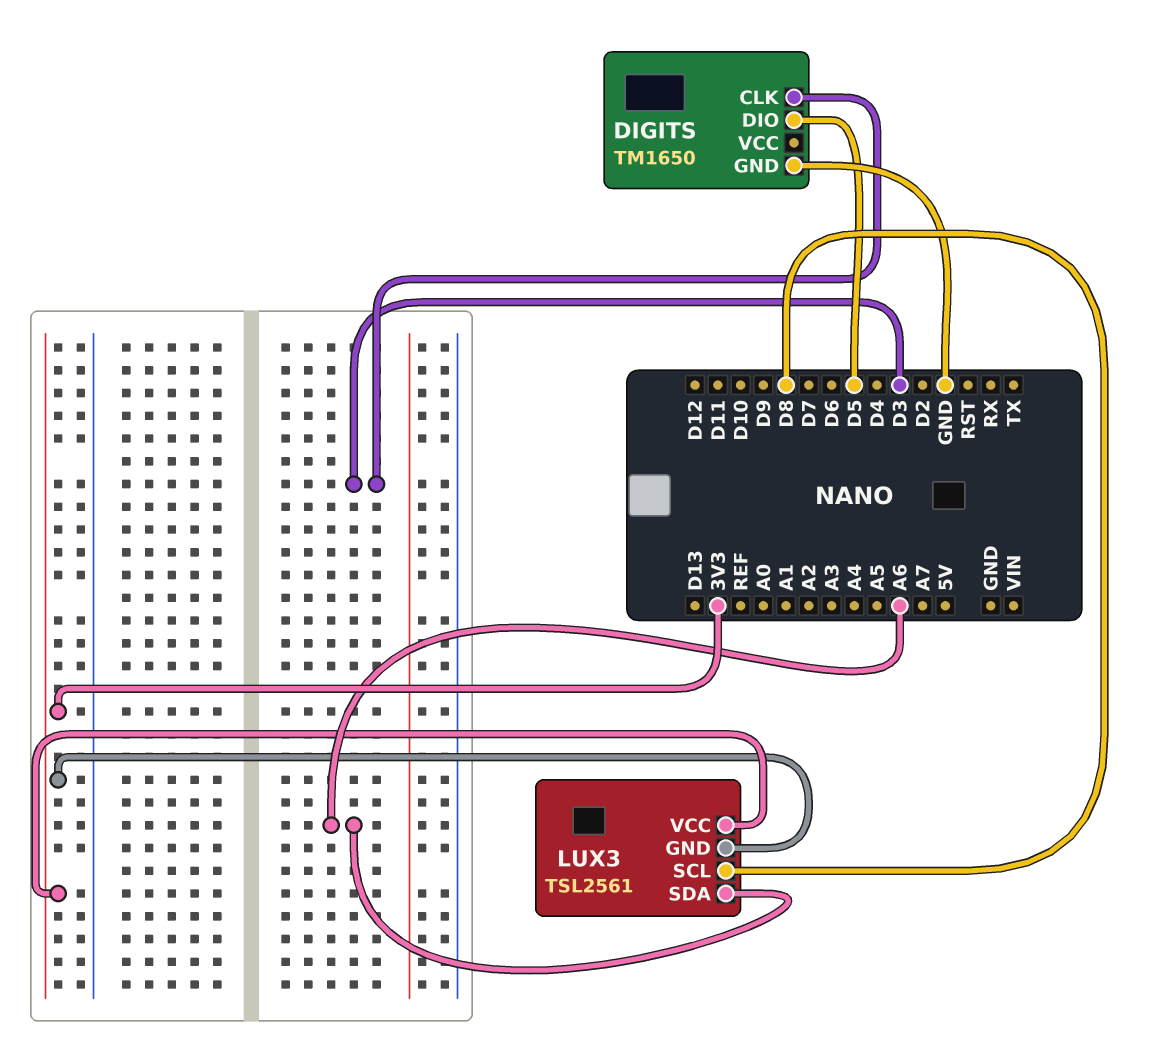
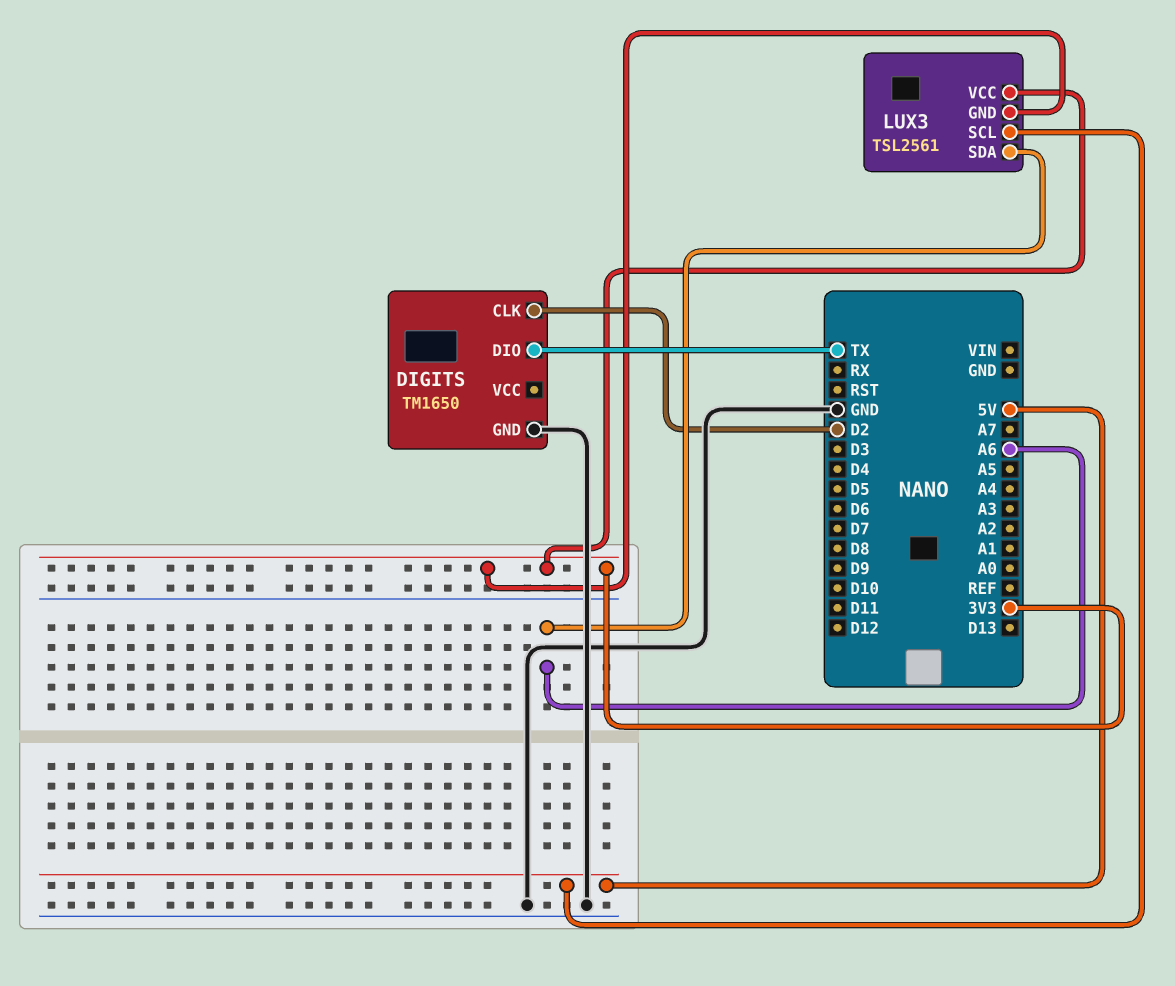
DIGITS pin CLK: D3 -> D2
DIGITS pin DIO: D5 -> TX
LUX3 pin SCL: D8 -> 5V

